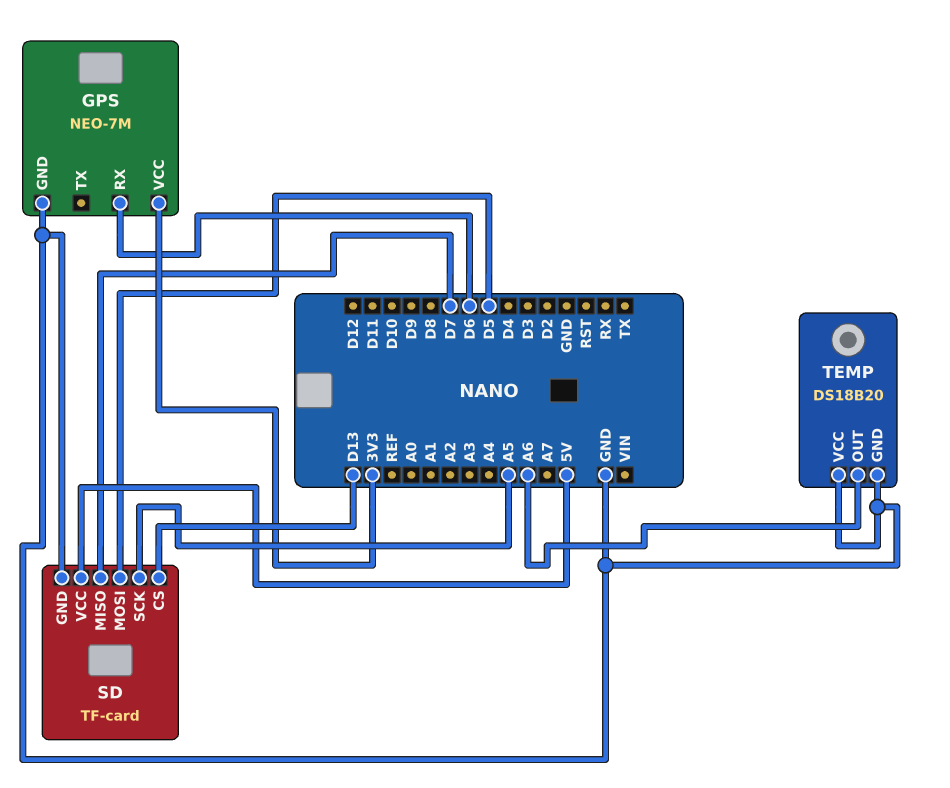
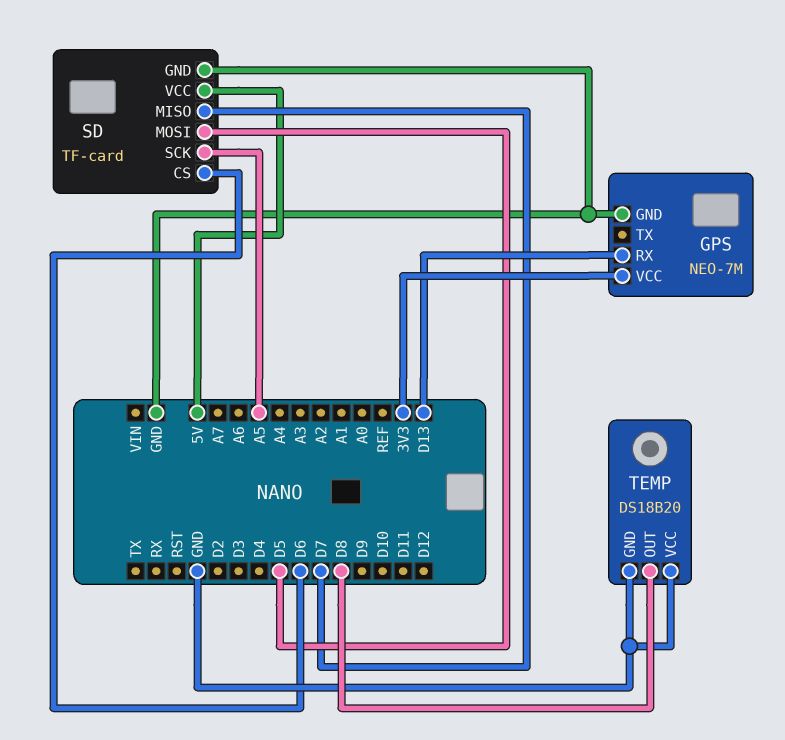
GPS pin RX: D6 -> D13
SD pin CS: D13 -> D6
TEMP pin OUT: A6 -> D8

